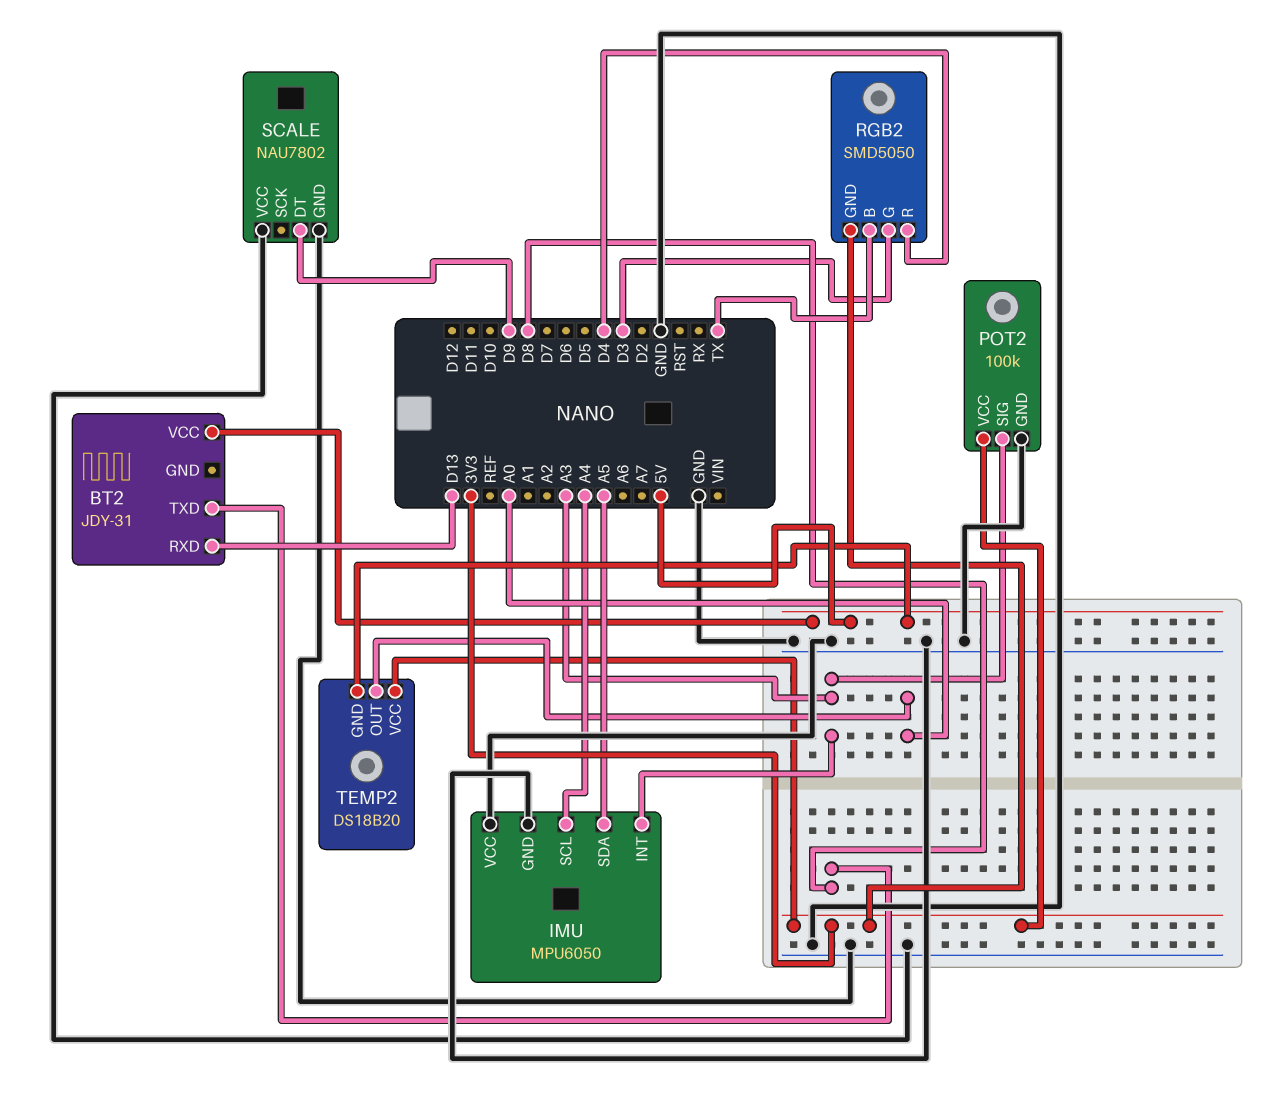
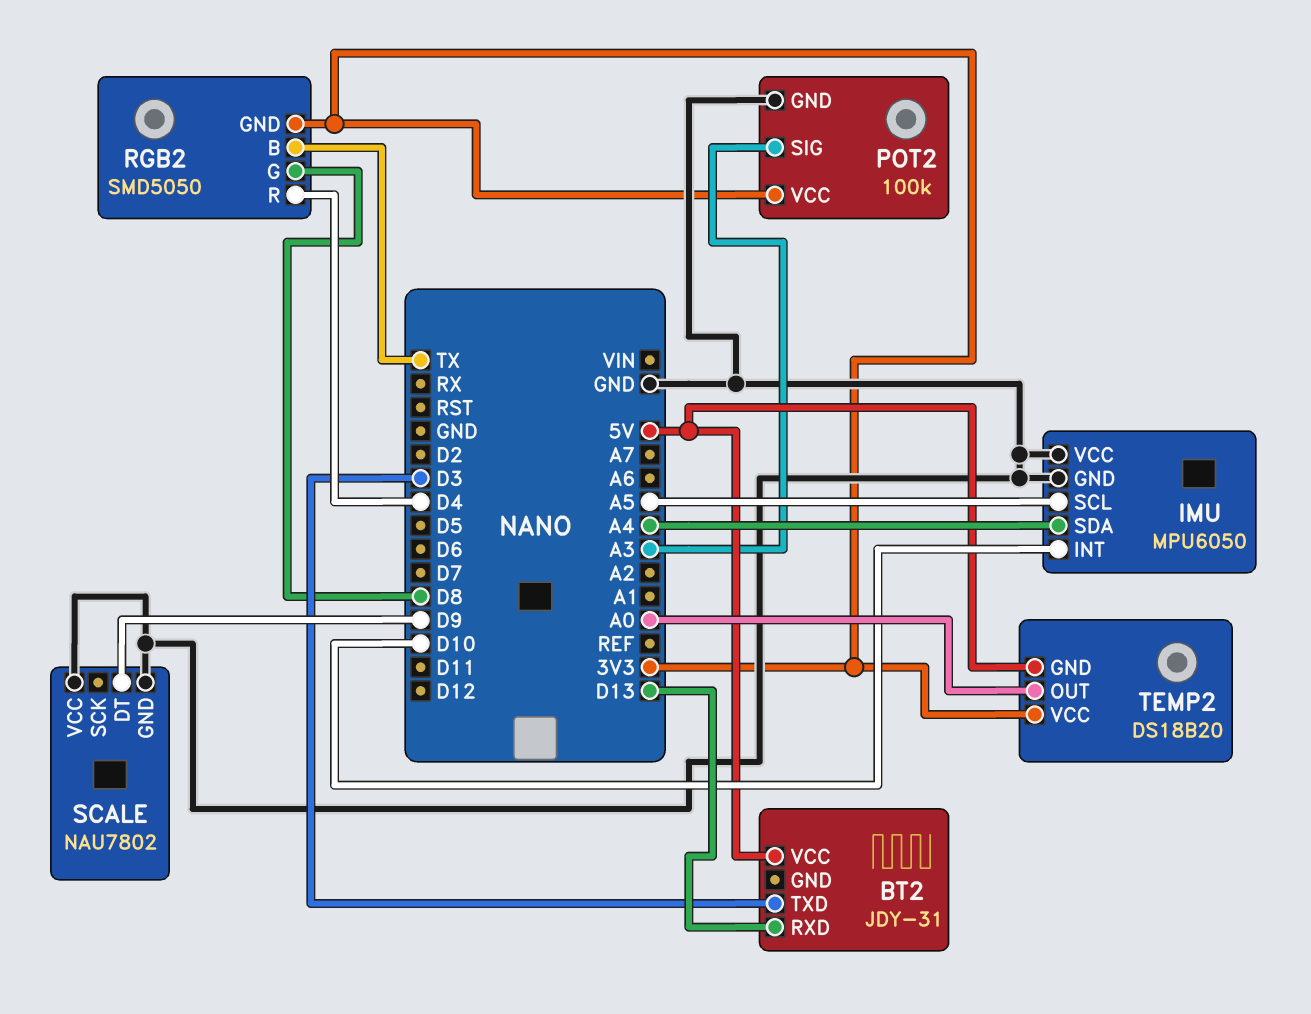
BT2 pin TXD: D8 -> D3
IMU pin INT: A3 -> D10
IMU pin SCL: A4 -> A5
IMU pin SDA: A5 -> A4
RGB2 pin G: D3 -> D8

